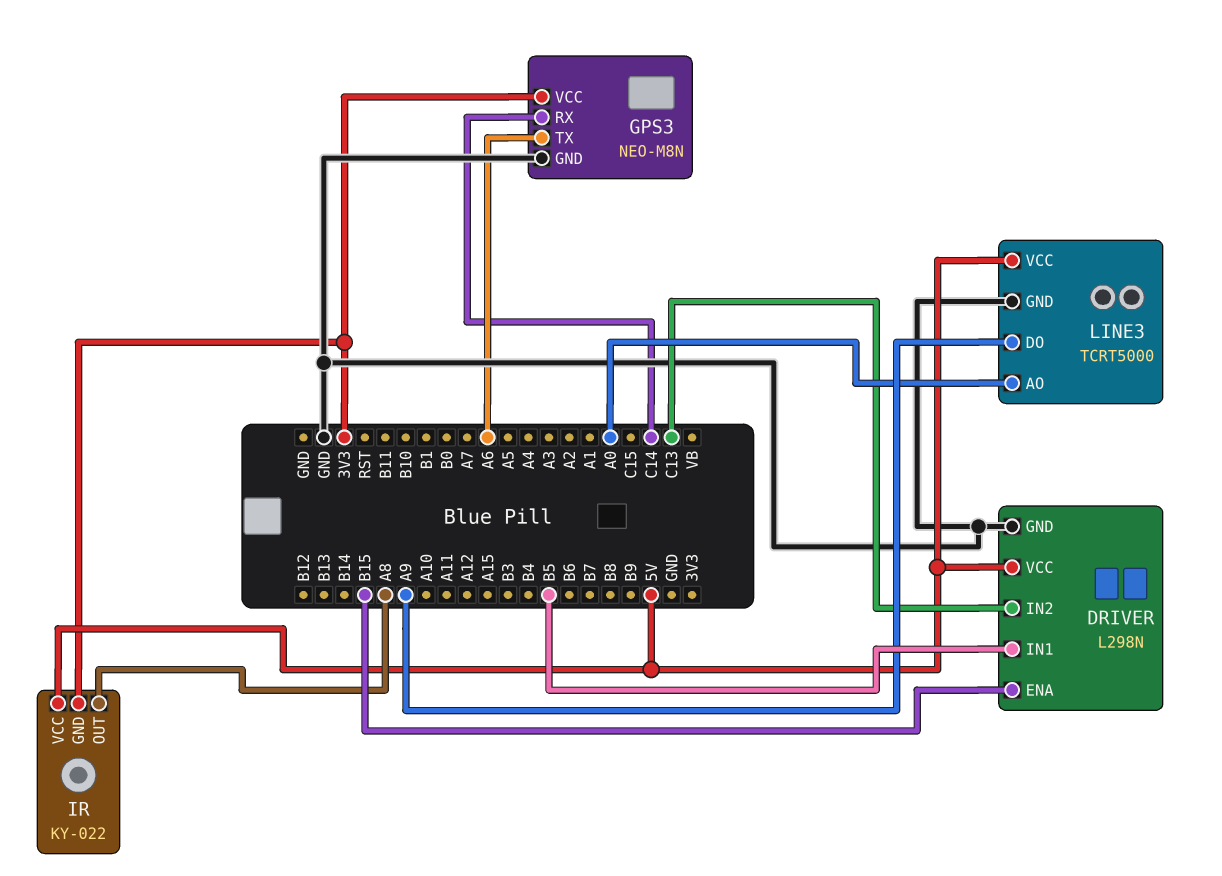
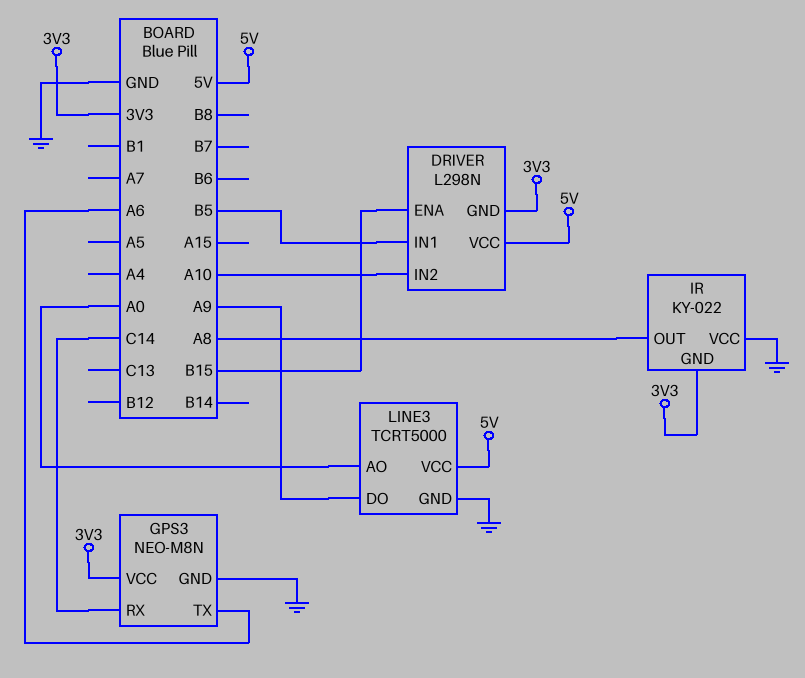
DRIVER pin GND: GND -> 3V3
DRIVER pin IN2: C13 -> A10
IR pin VCC: 5V -> GND

